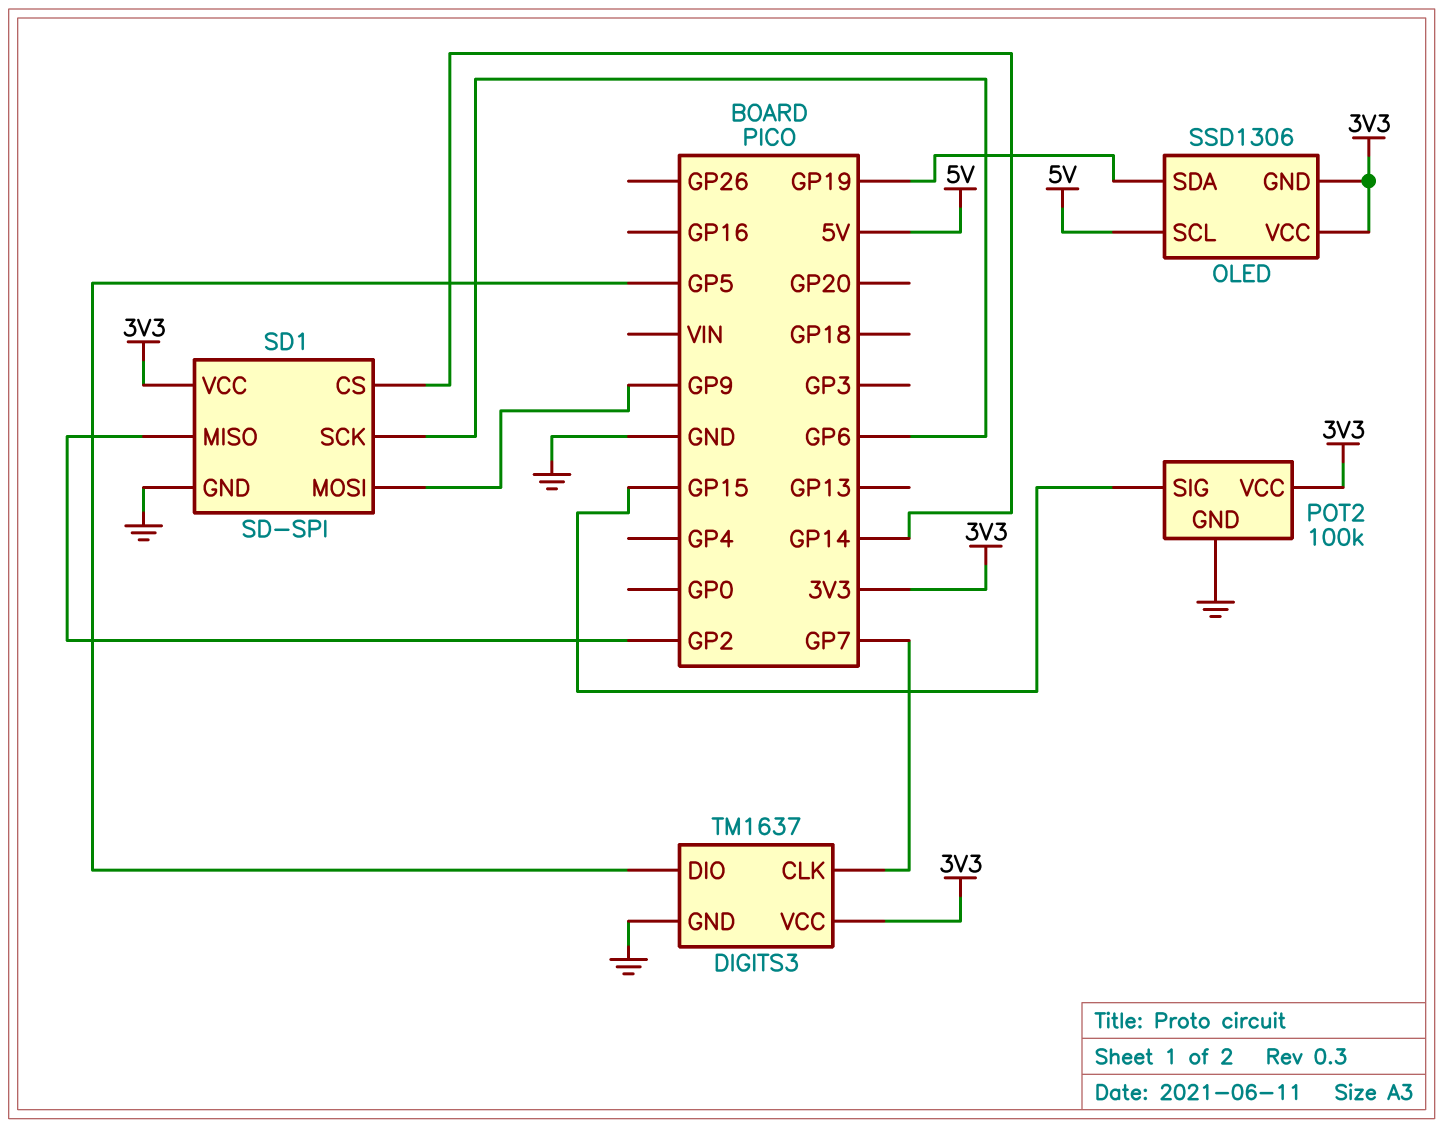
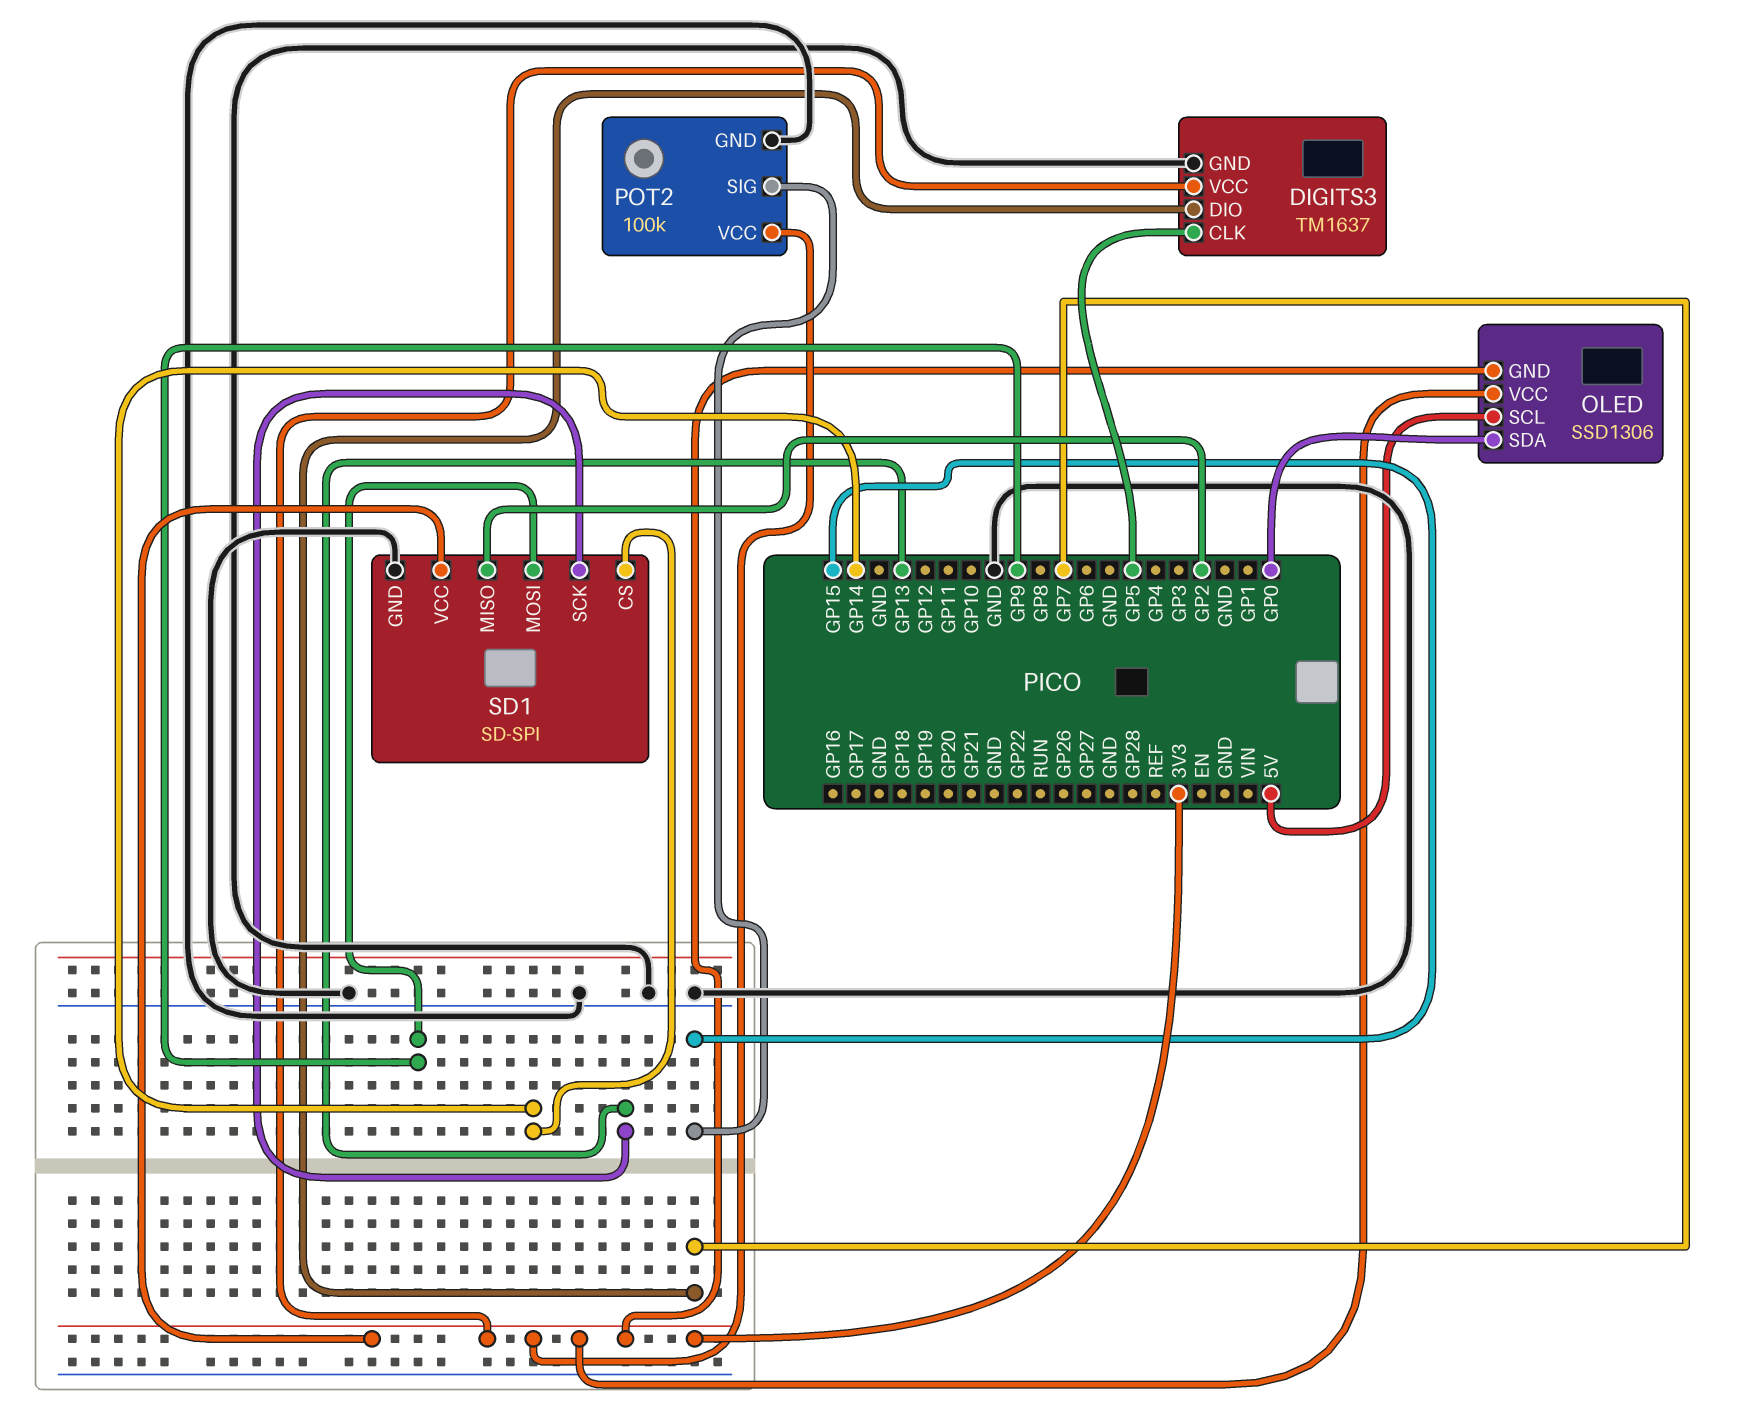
DIGITS3 pin CLK: GP7 -> GP5
DIGITS3 pin DIO: GP5 -> GP7
OLED pin SDA: GP19 -> GP0
SD1 pin SCK: GP6 -> GP13

